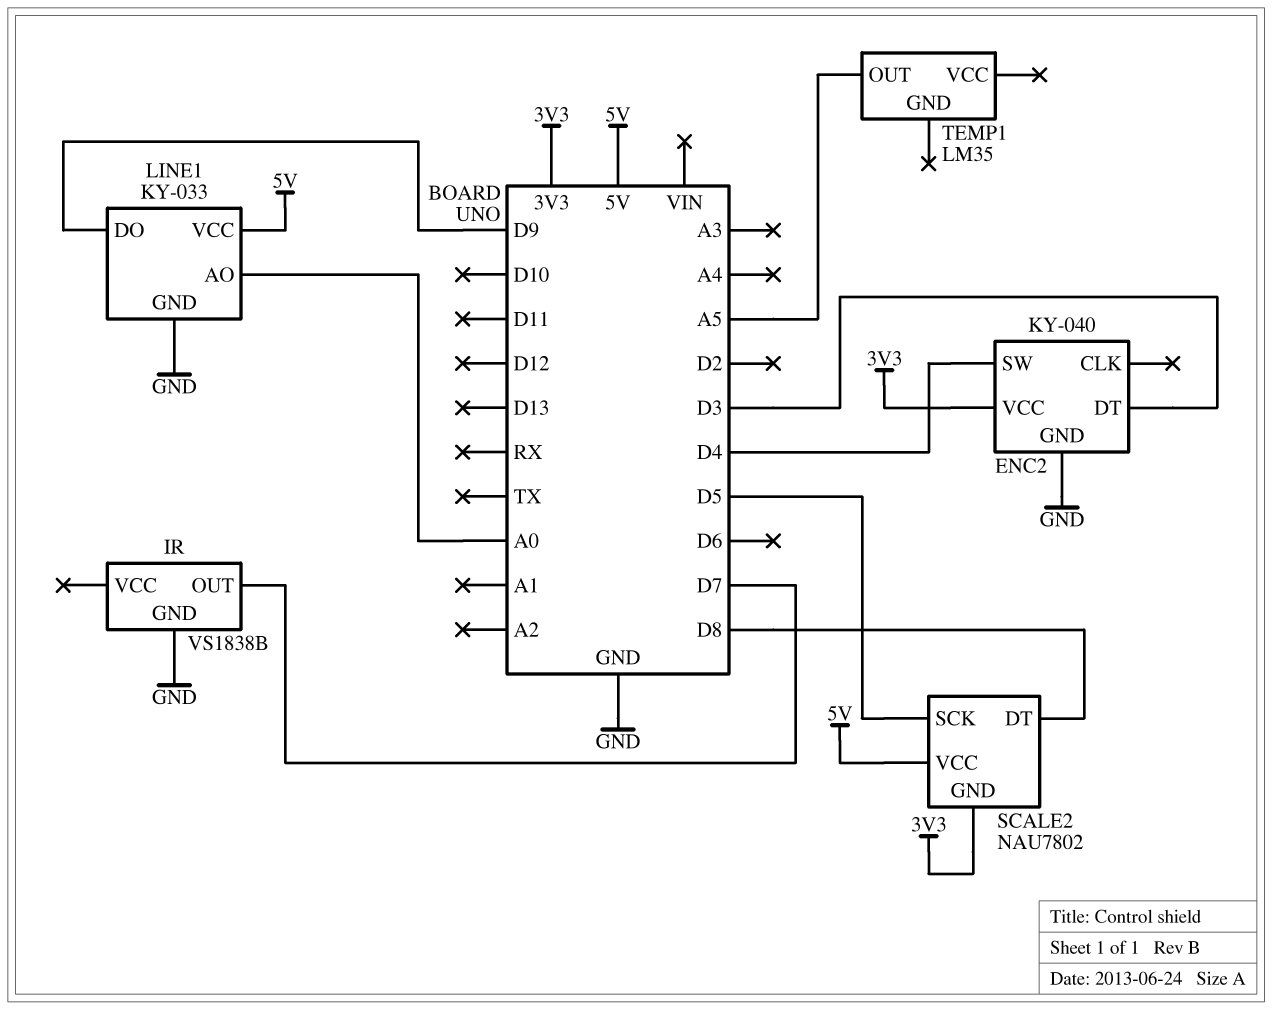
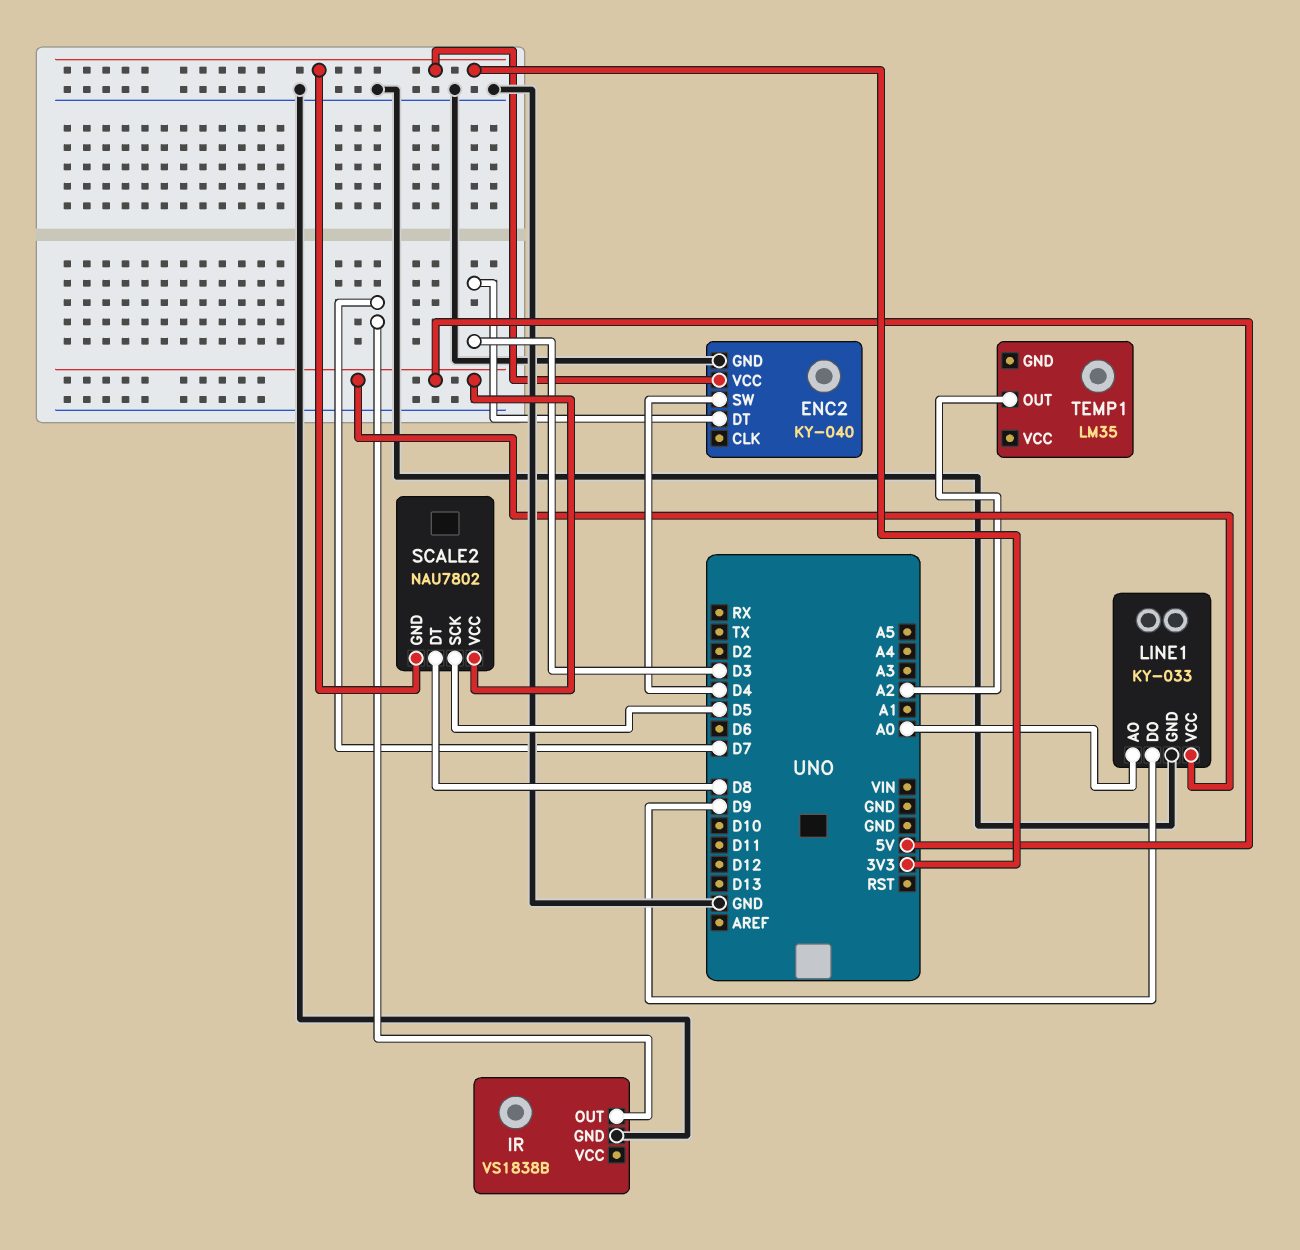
TEMP1 pin OUT: A5 -> A2

